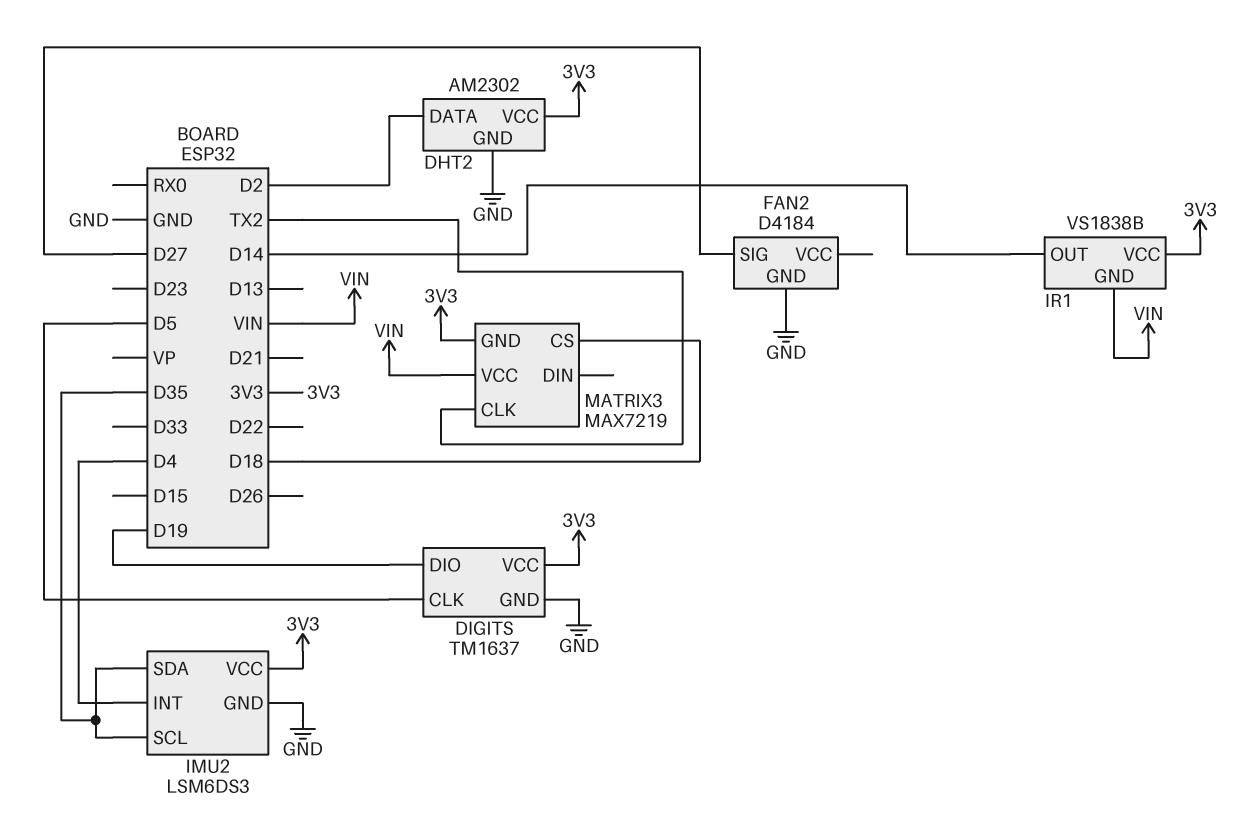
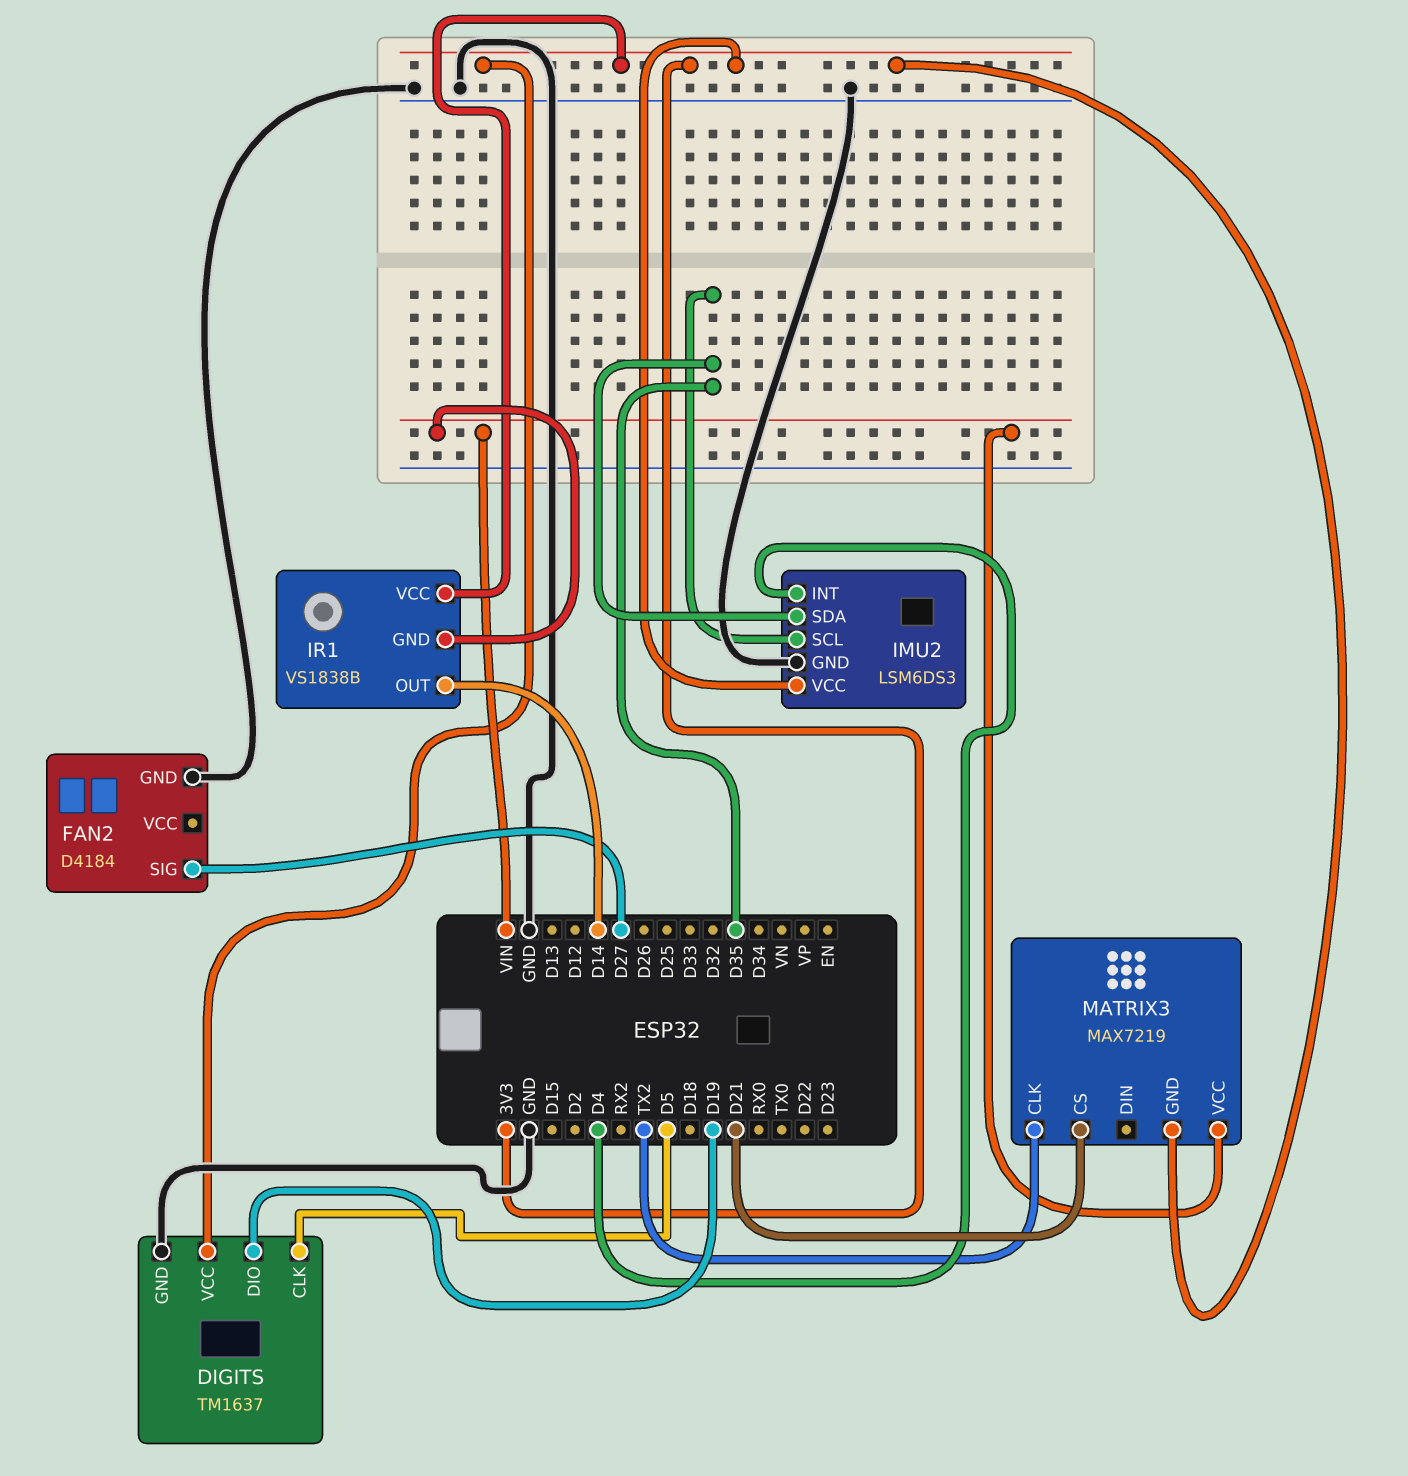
DHT2: AM2302 -> none
DHT2 pin DATA: D2 -> none
DHT2 pin GND: GND -> none
DHT2 pin VCC: 3V3 -> none
MATRIX3 pin CS: D18 -> D21

